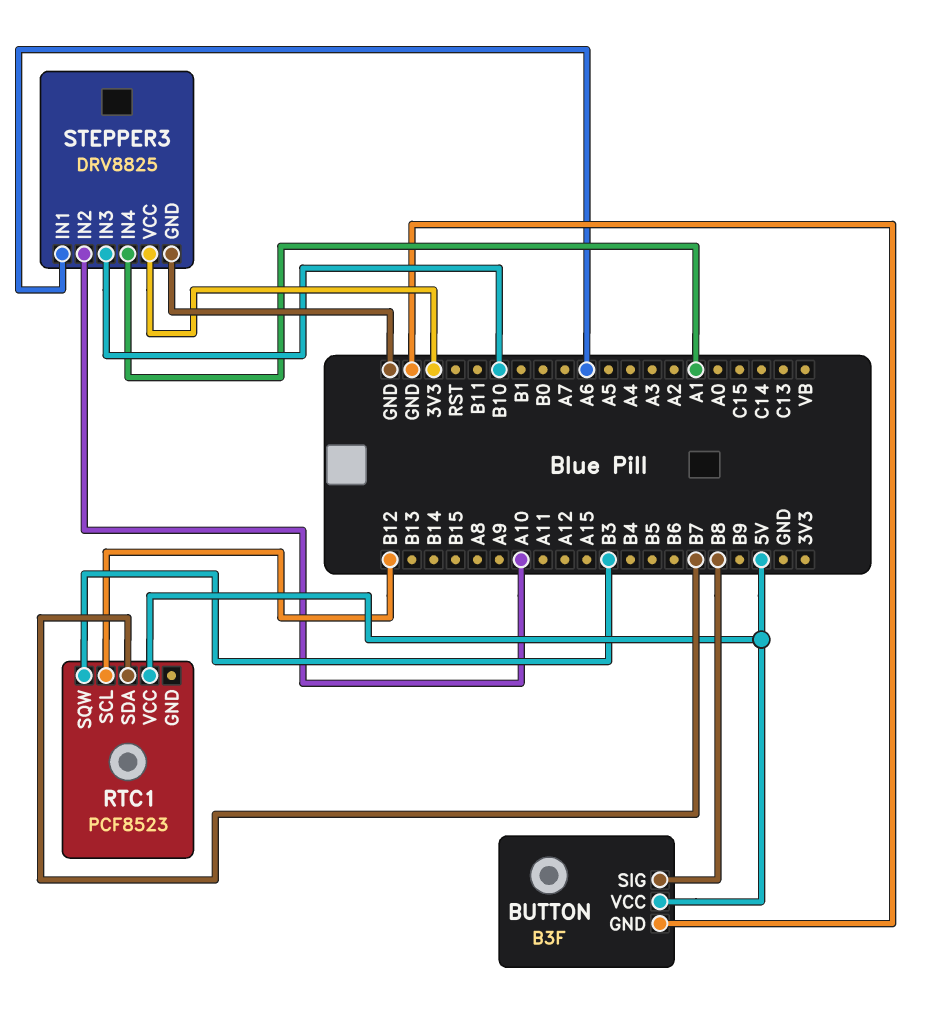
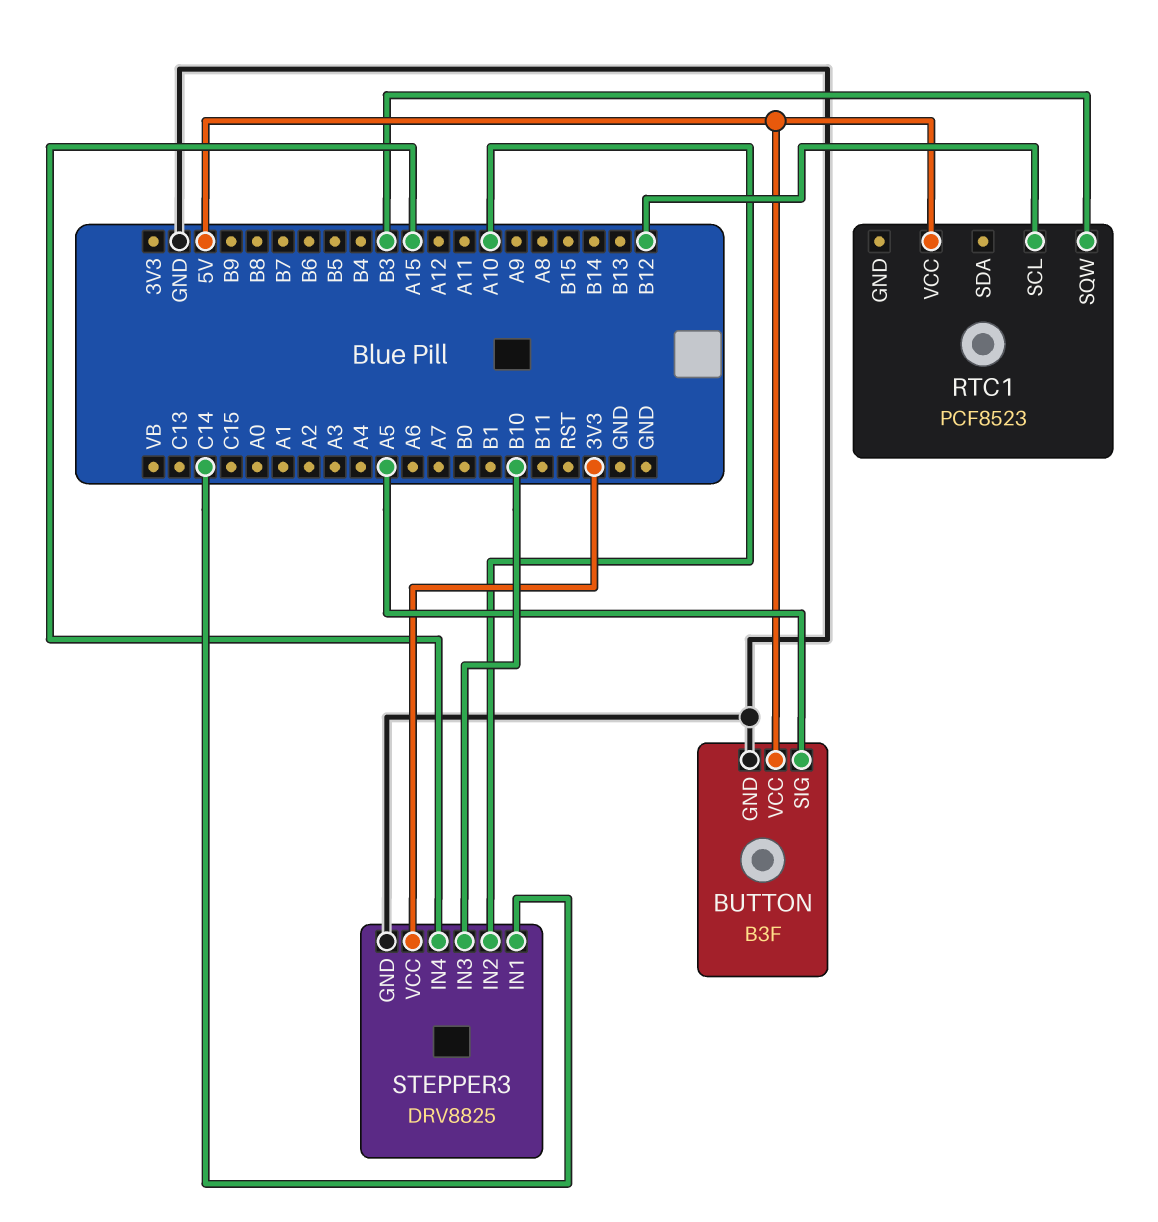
BUTTON pin SIG: B8 -> A5
RTC1 pin SDA: B7 -> none
STEPPER3 pin IN1: A6 -> C14
STEPPER3 pin IN4: A1 -> A15

